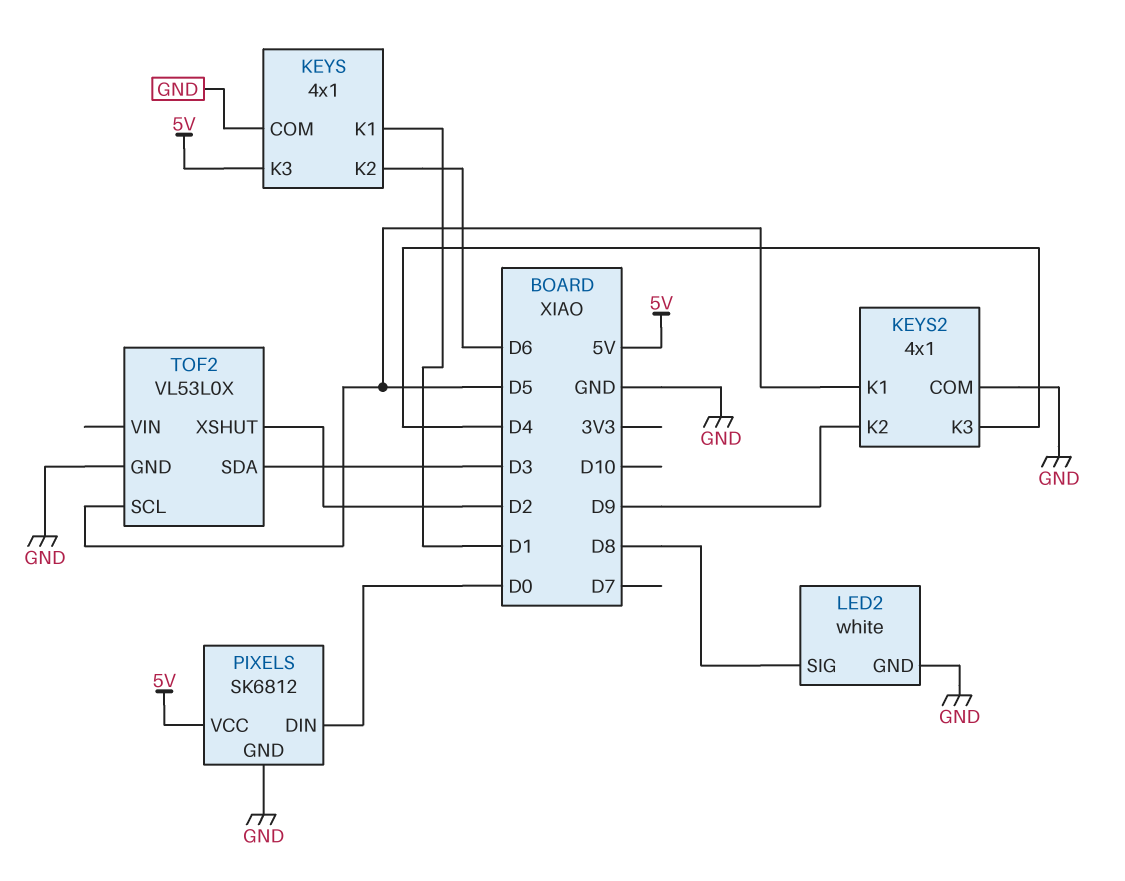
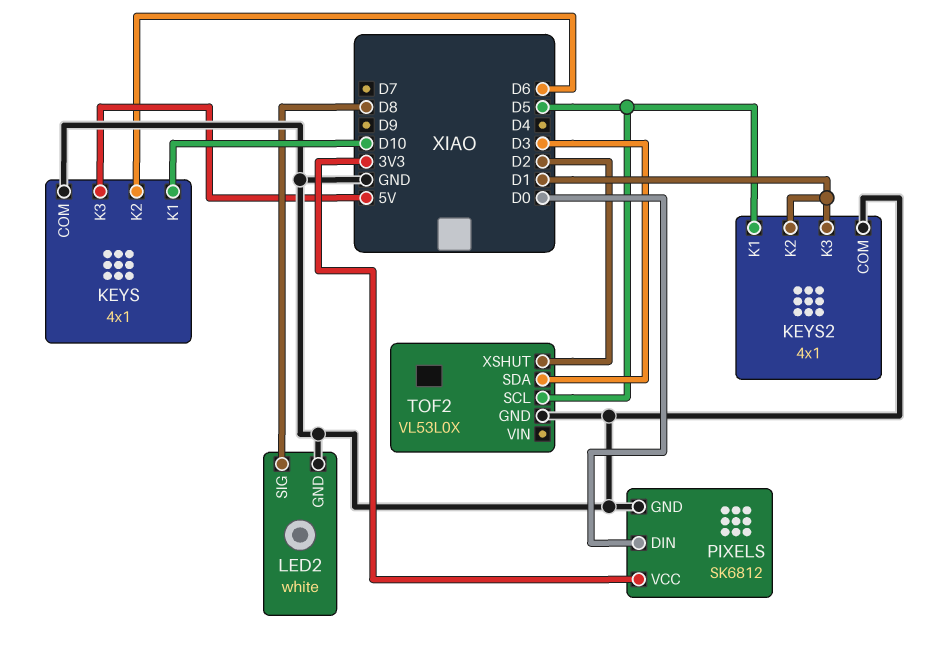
KEYS pin K1: D1 -> D10
KEYS2 pin K2: D9 -> D1
KEYS2 pin K3: D4 -> D1
PIXELS pin VCC: 5V -> 3V3

